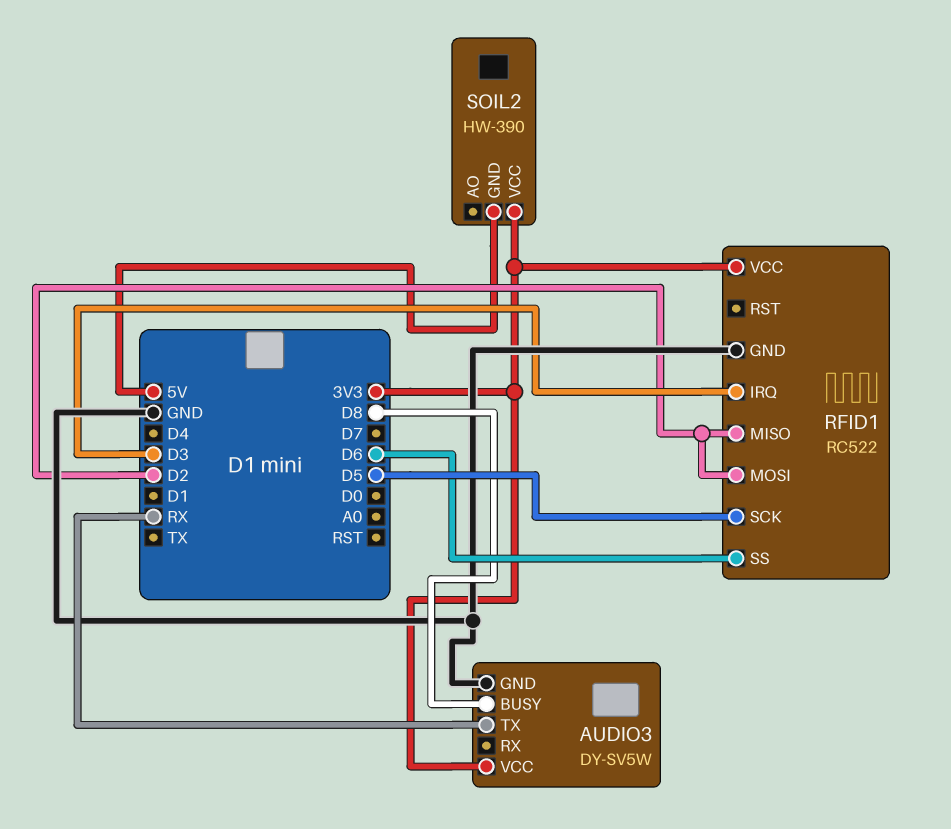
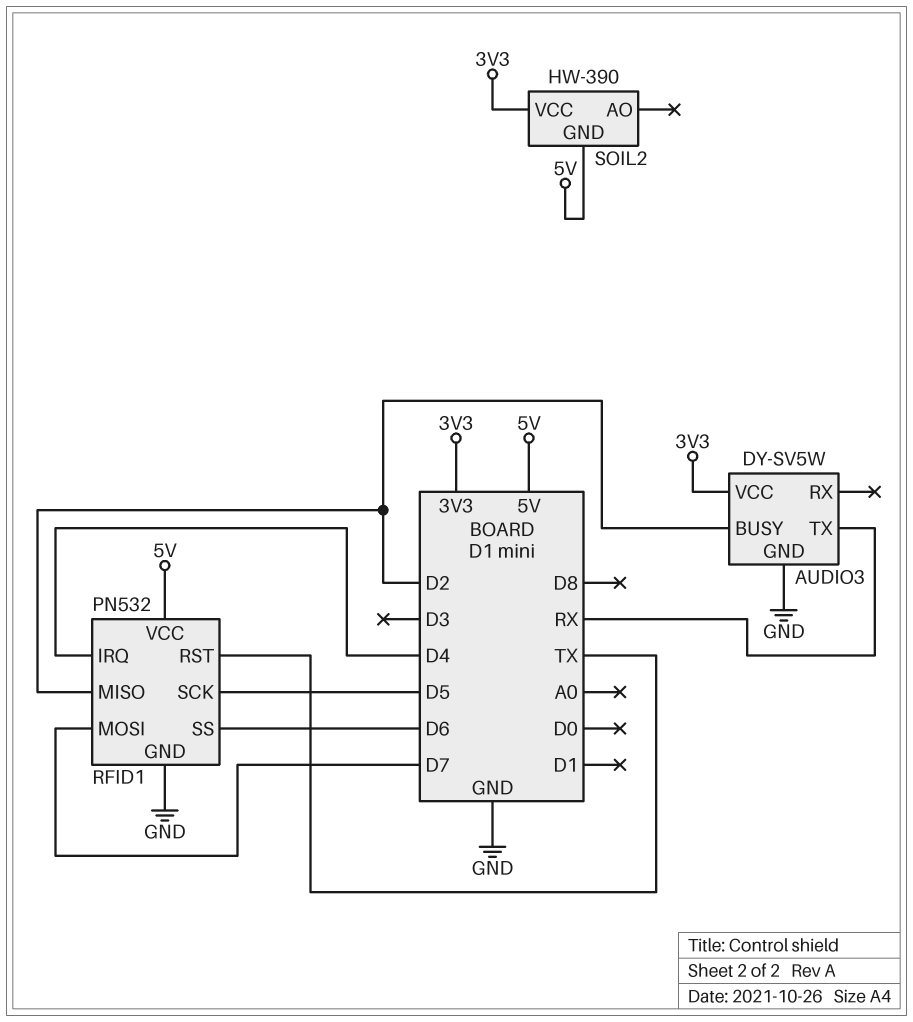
AUDIO3 pin BUSY: D8 -> D2
RFID1: RC522 -> PN532
RFID1 pin IRQ: D3 -> D4
RFID1 pin MOSI: D2 -> D7
RFID1 pin RST: none -> TX
RFID1 pin VCC: 3V3 -> 5V

